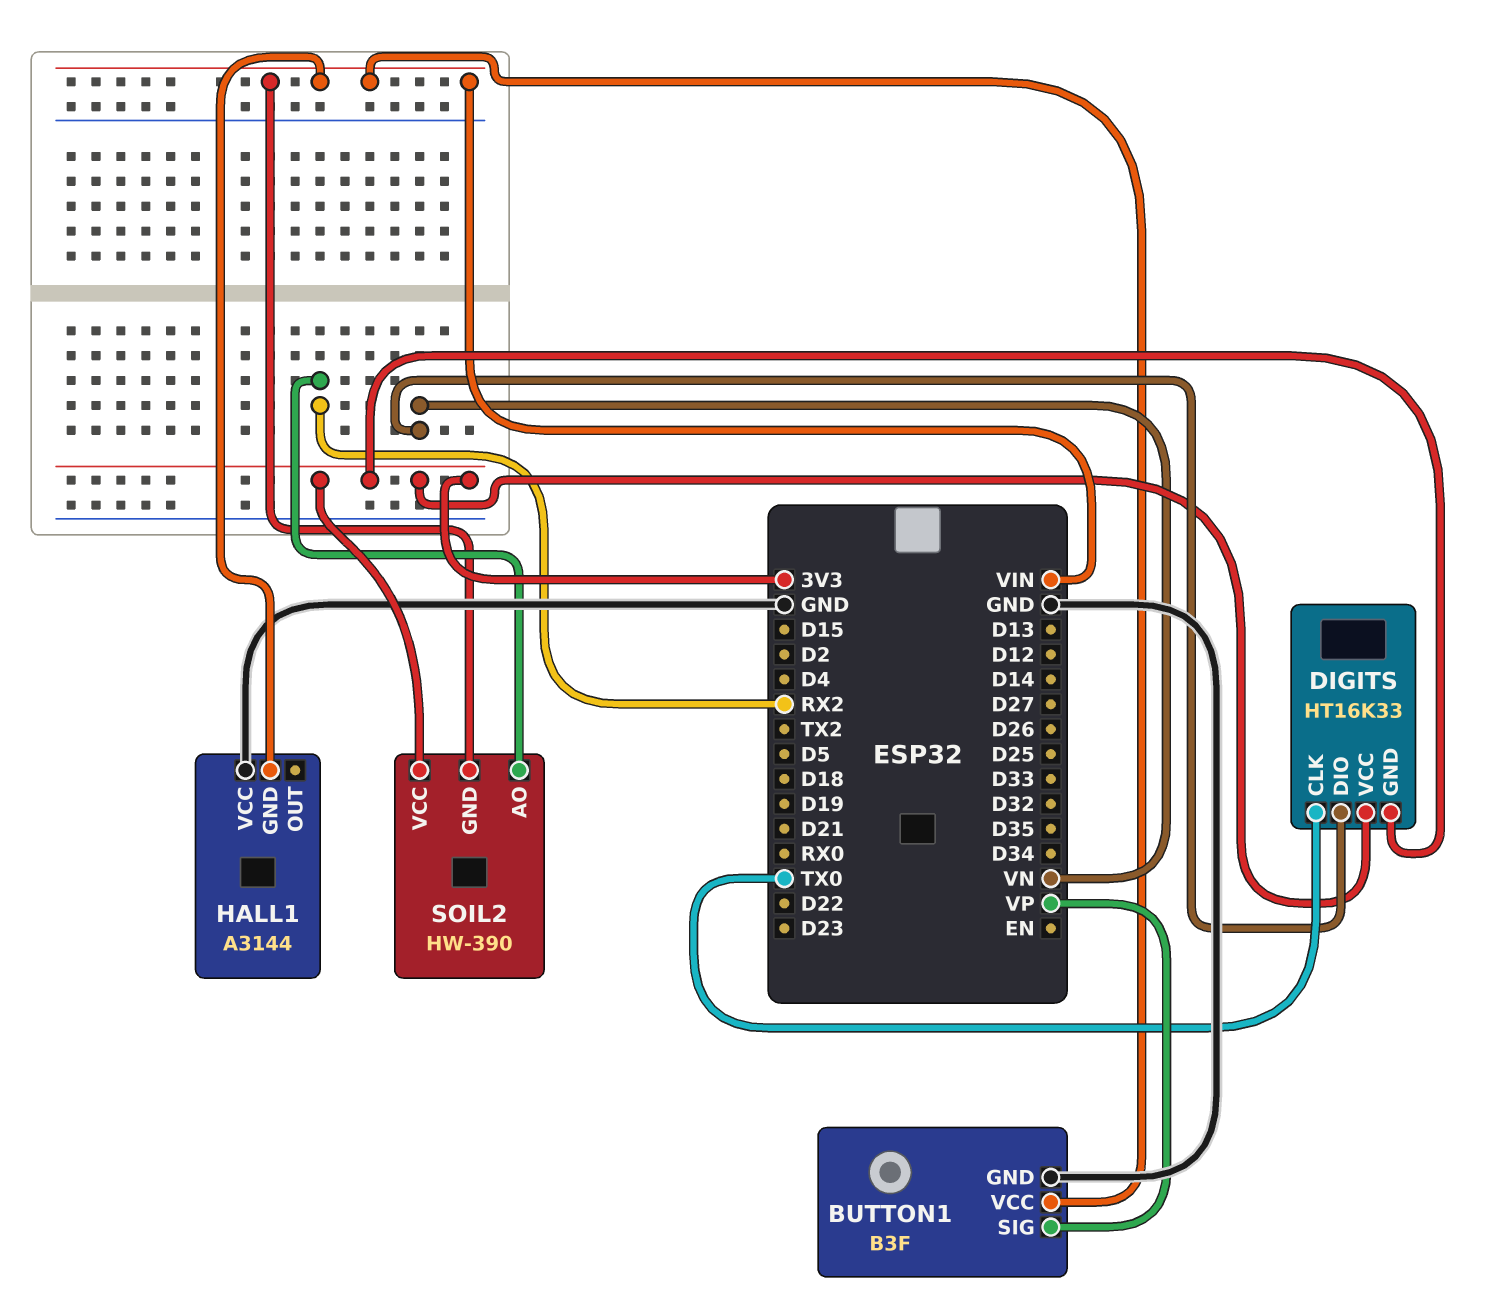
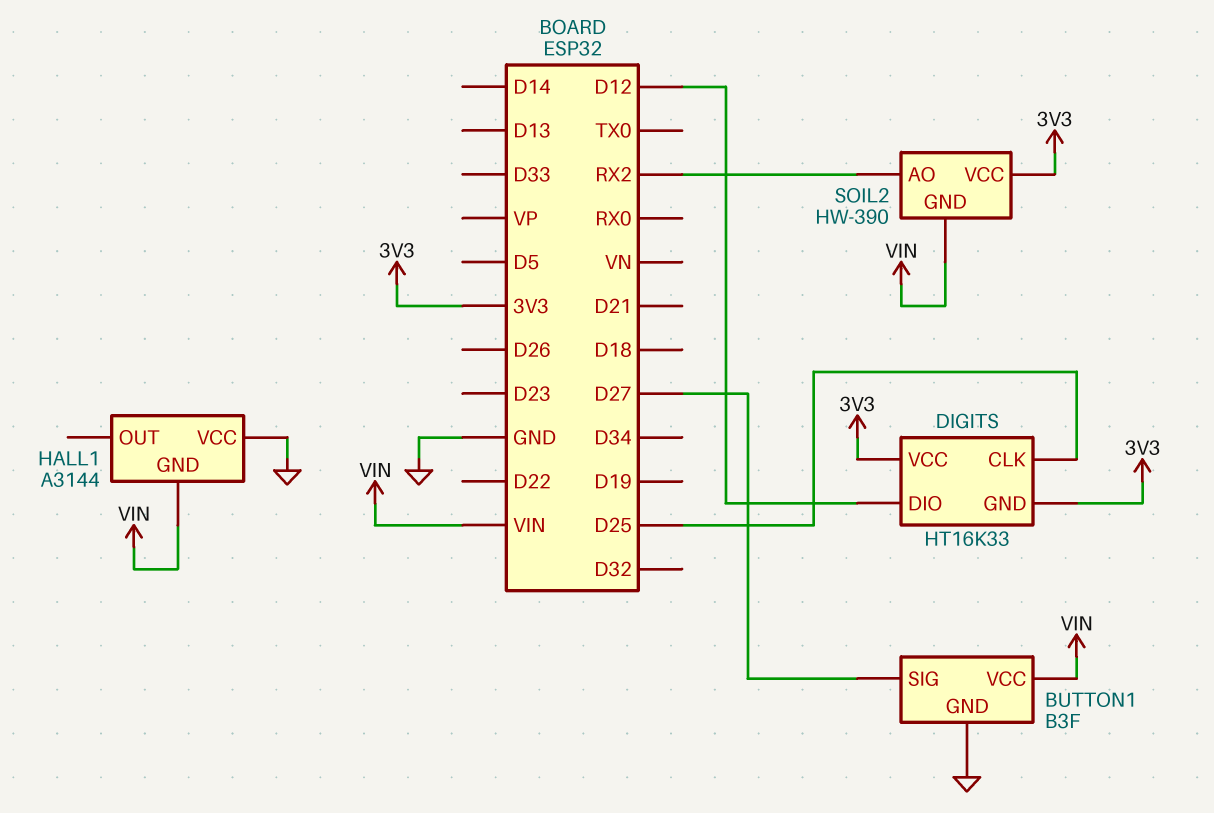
BUTTON1 pin SIG: VP -> D27
DIGITS pin CLK: TX0 -> D25
DIGITS pin DIO: VN -> D12

